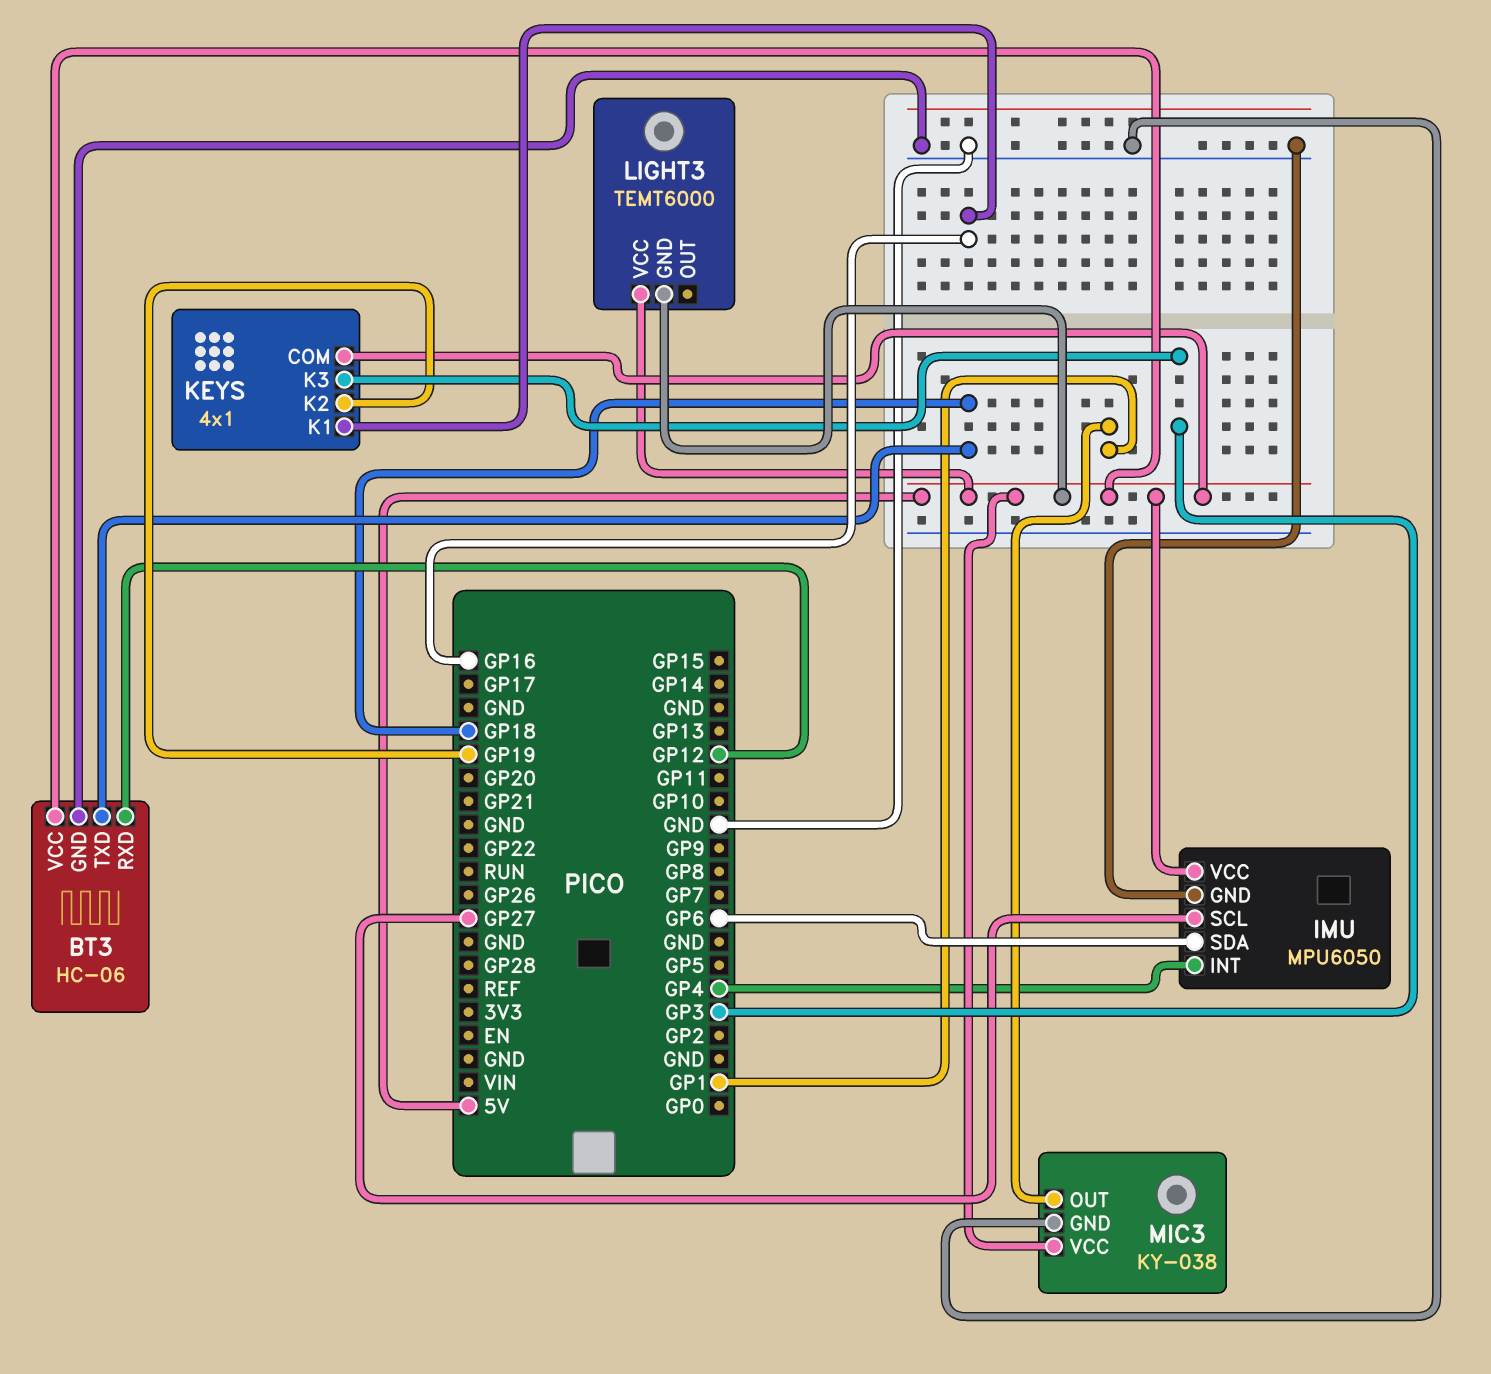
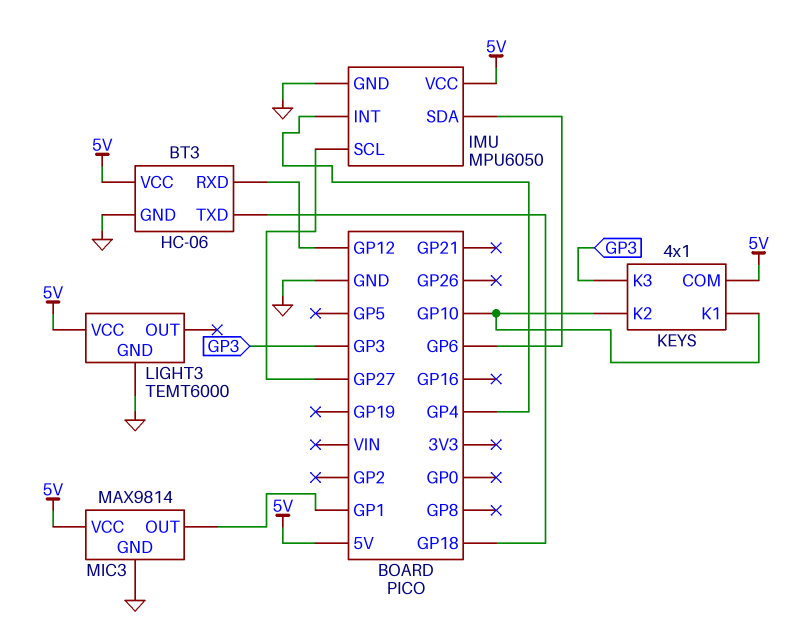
KEYS pin K1: GP16 -> GP10
KEYS pin K2: GP19 -> GP10
LIGHT3 pin GND: 5V -> GND
MIC3: KY-038 -> MAX9814

